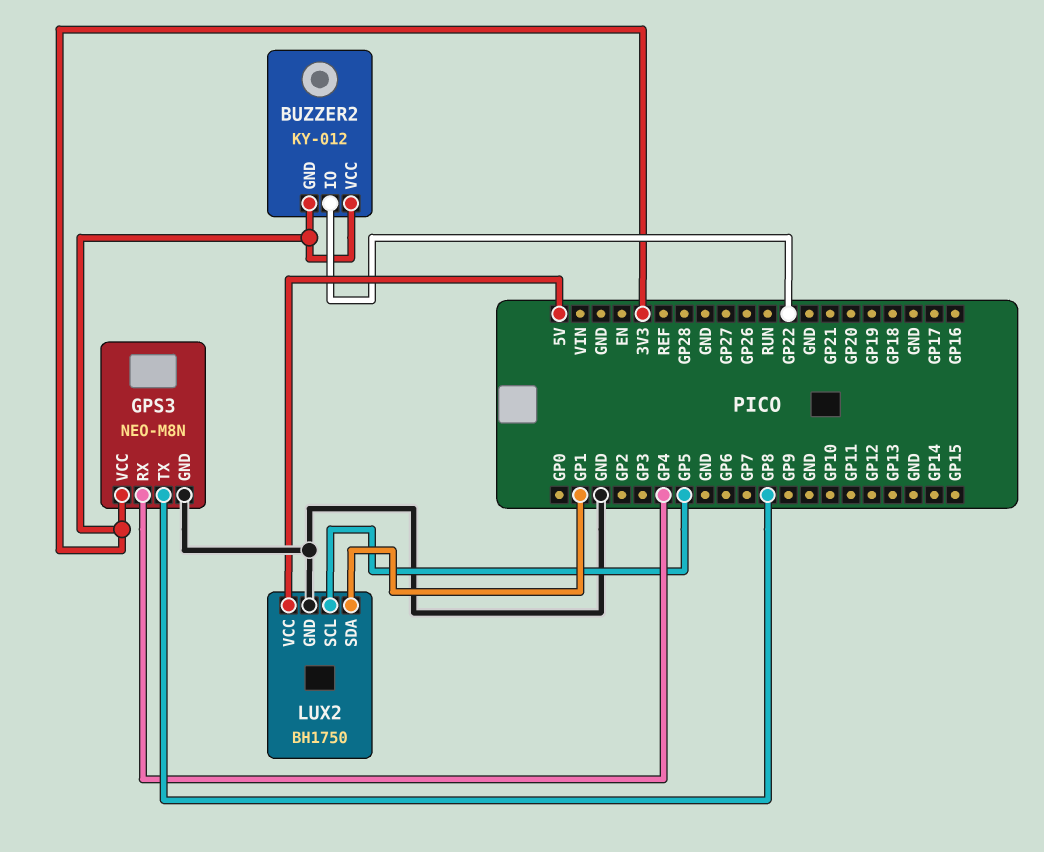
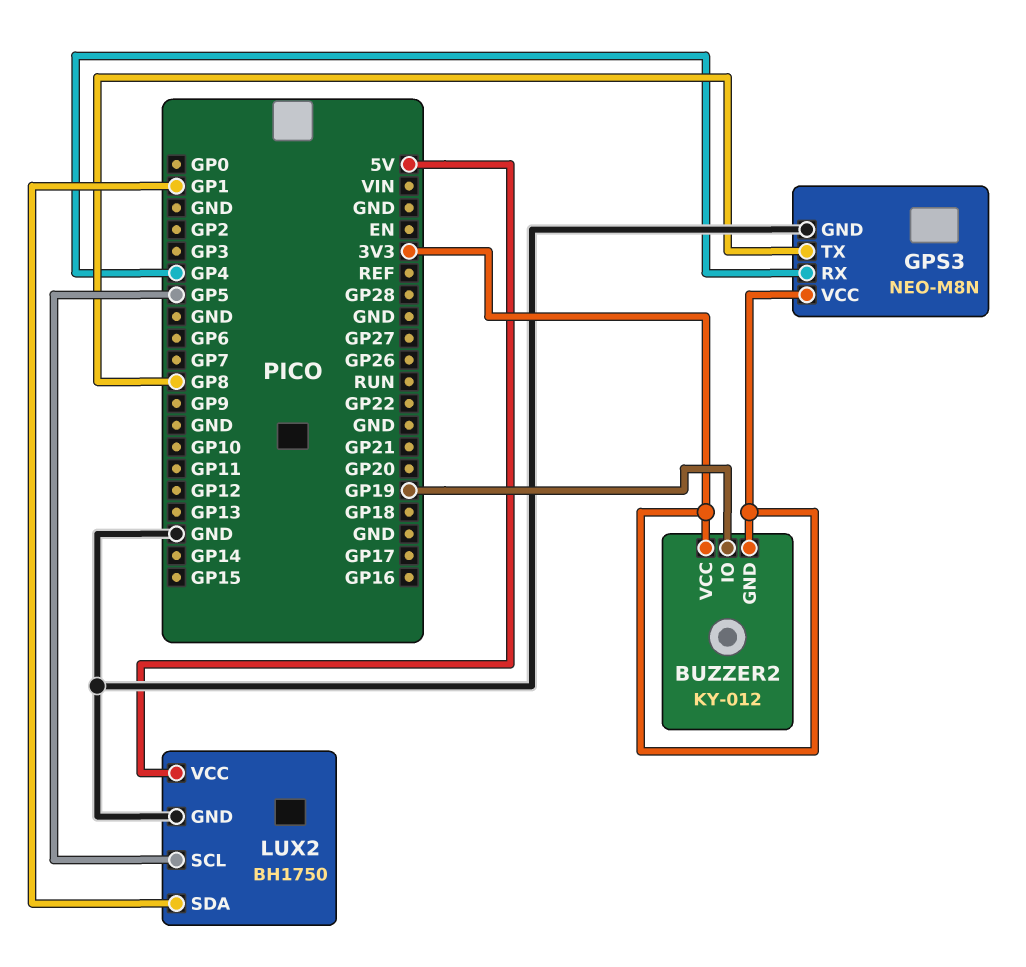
BUZZER2 pin IO: GP22 -> GP19

